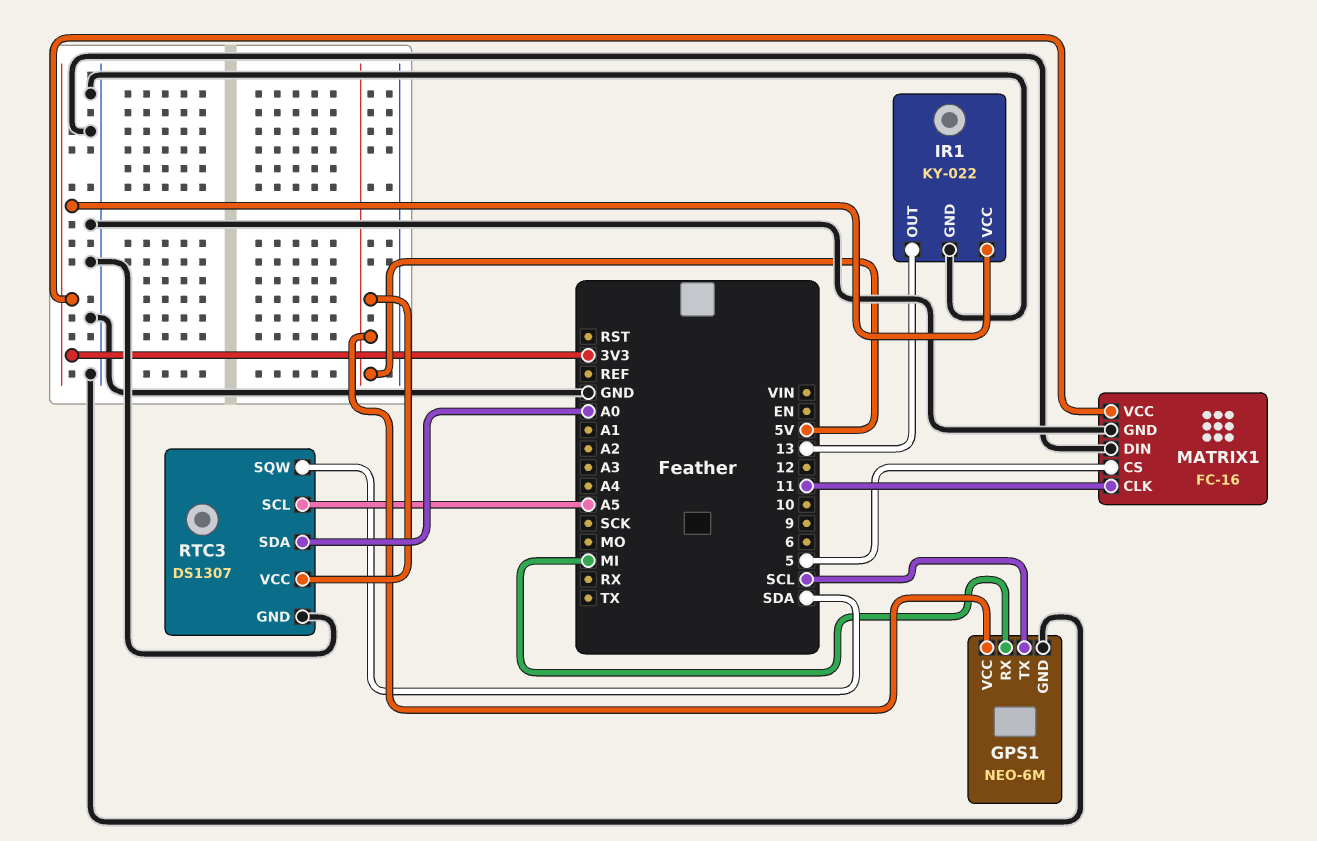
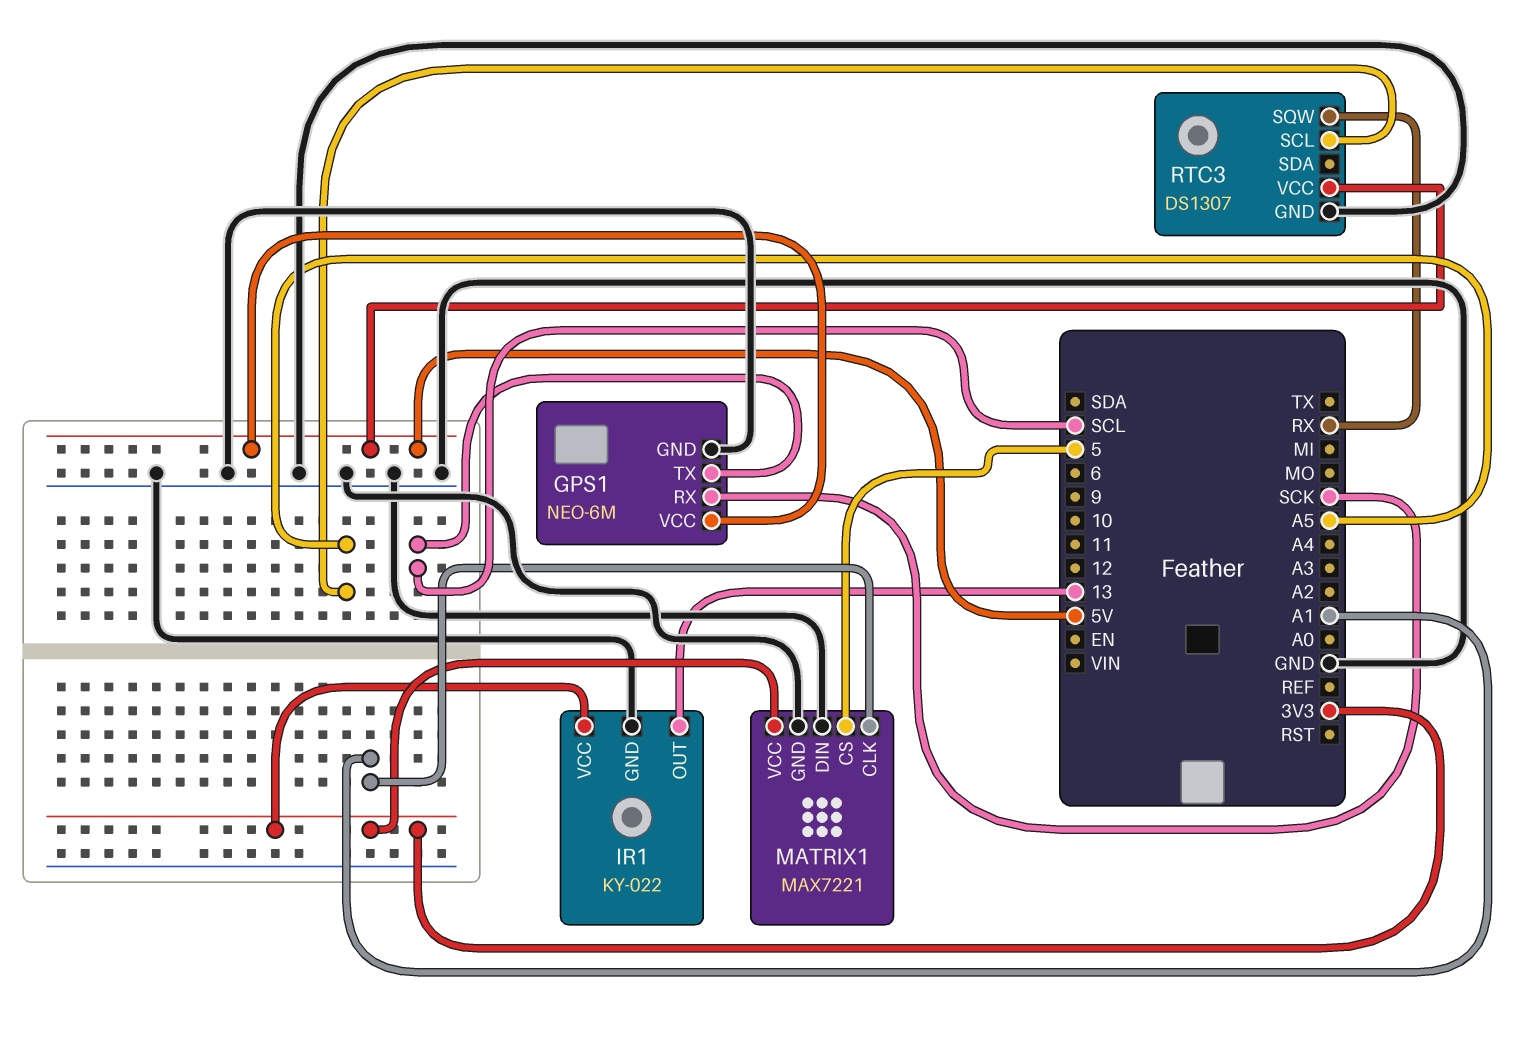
GPS1 pin RX: MI -> SCK
MATRIX1: FC-16 -> MAX7221
MATRIX1 pin CLK: 11 -> A1
RTC3 pin SDA: A0 -> none
RTC3 pin SQW: SDA -> RX

